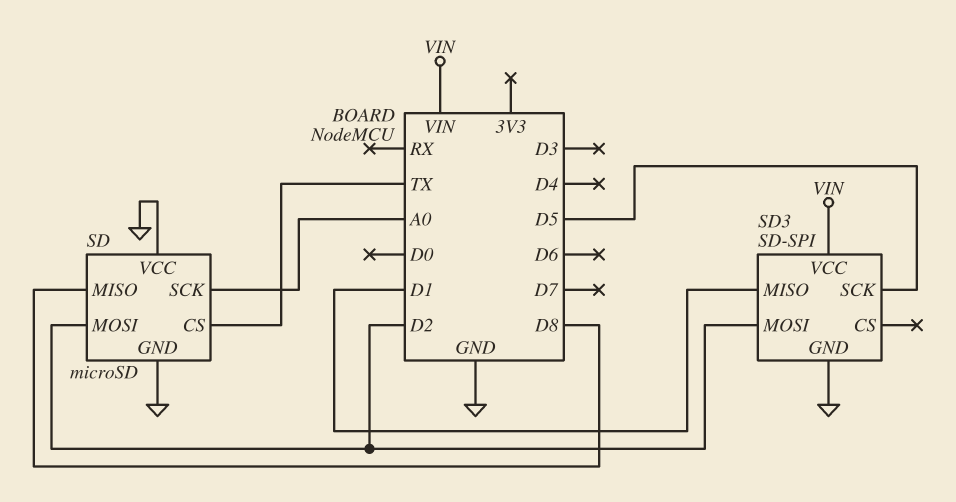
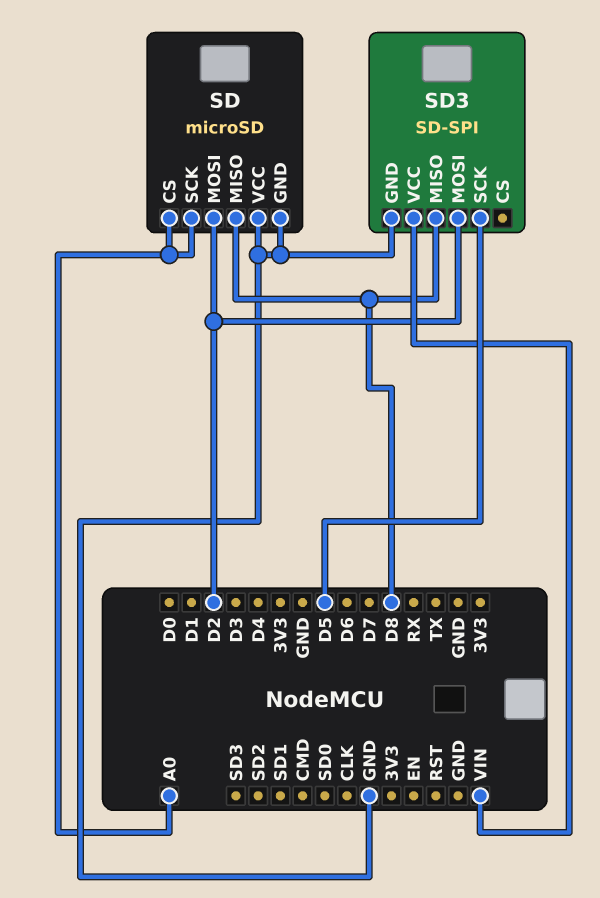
SD pin CS: TX -> A0
SD3 pin MISO: D1 -> D8

